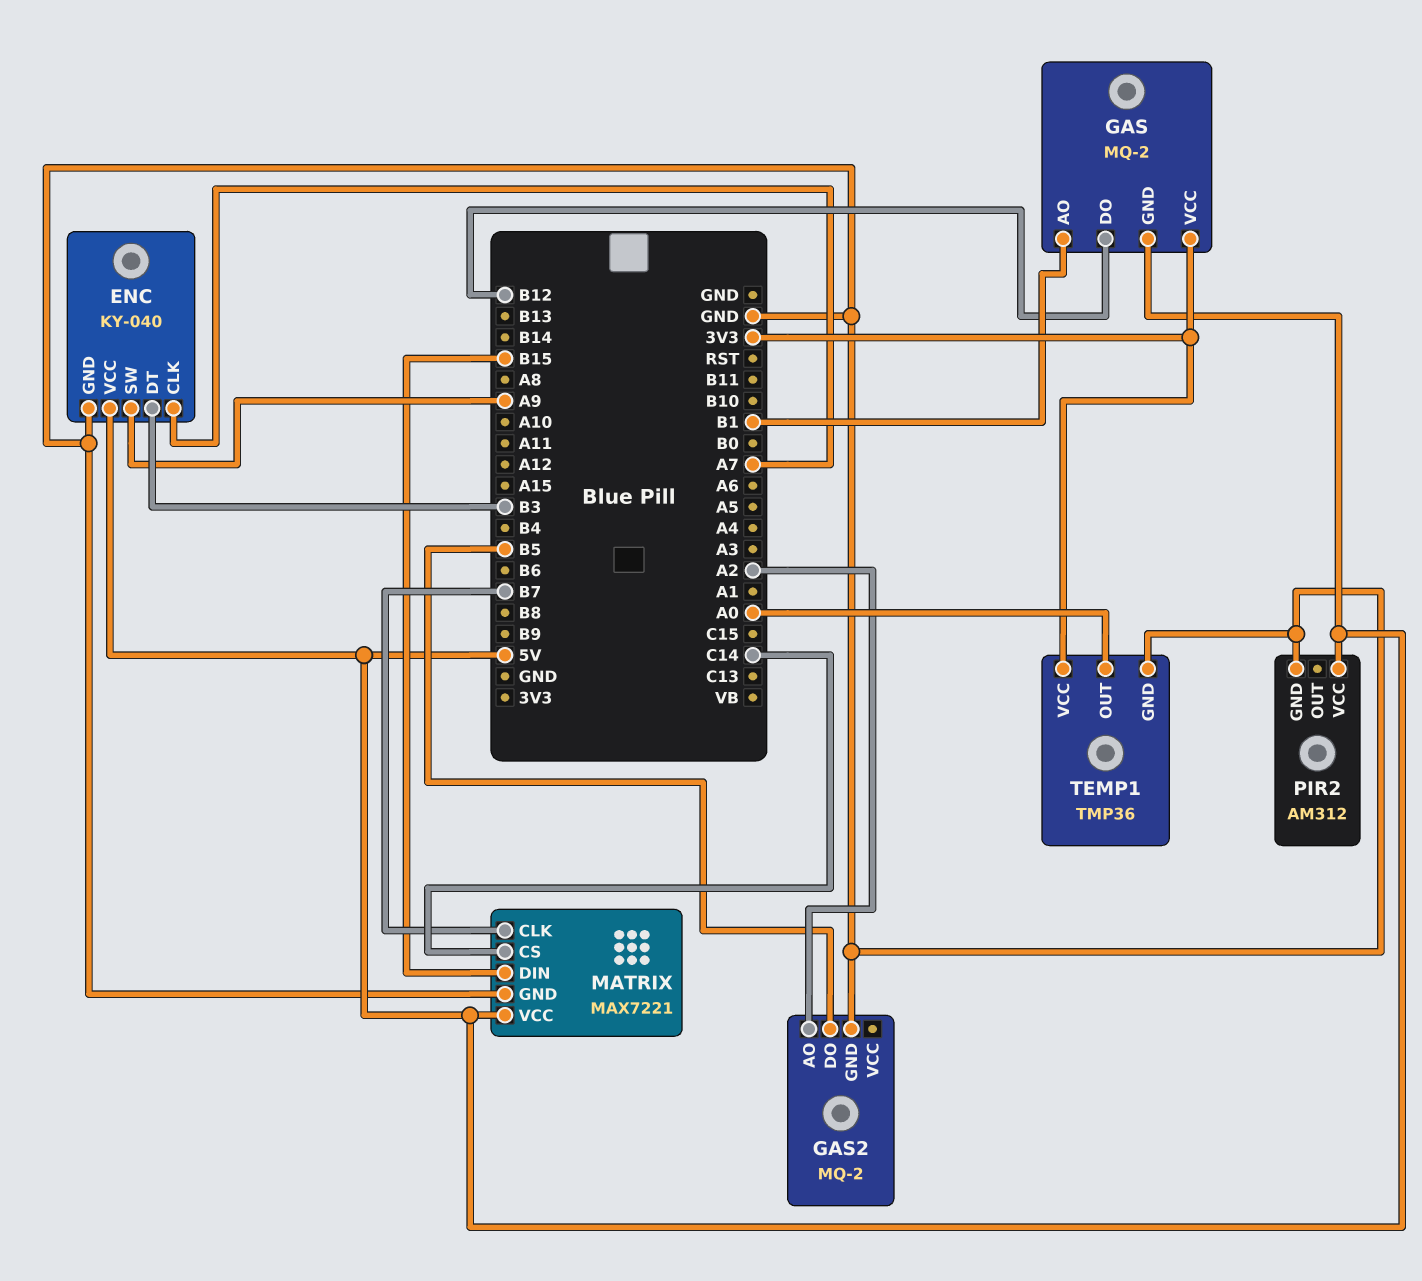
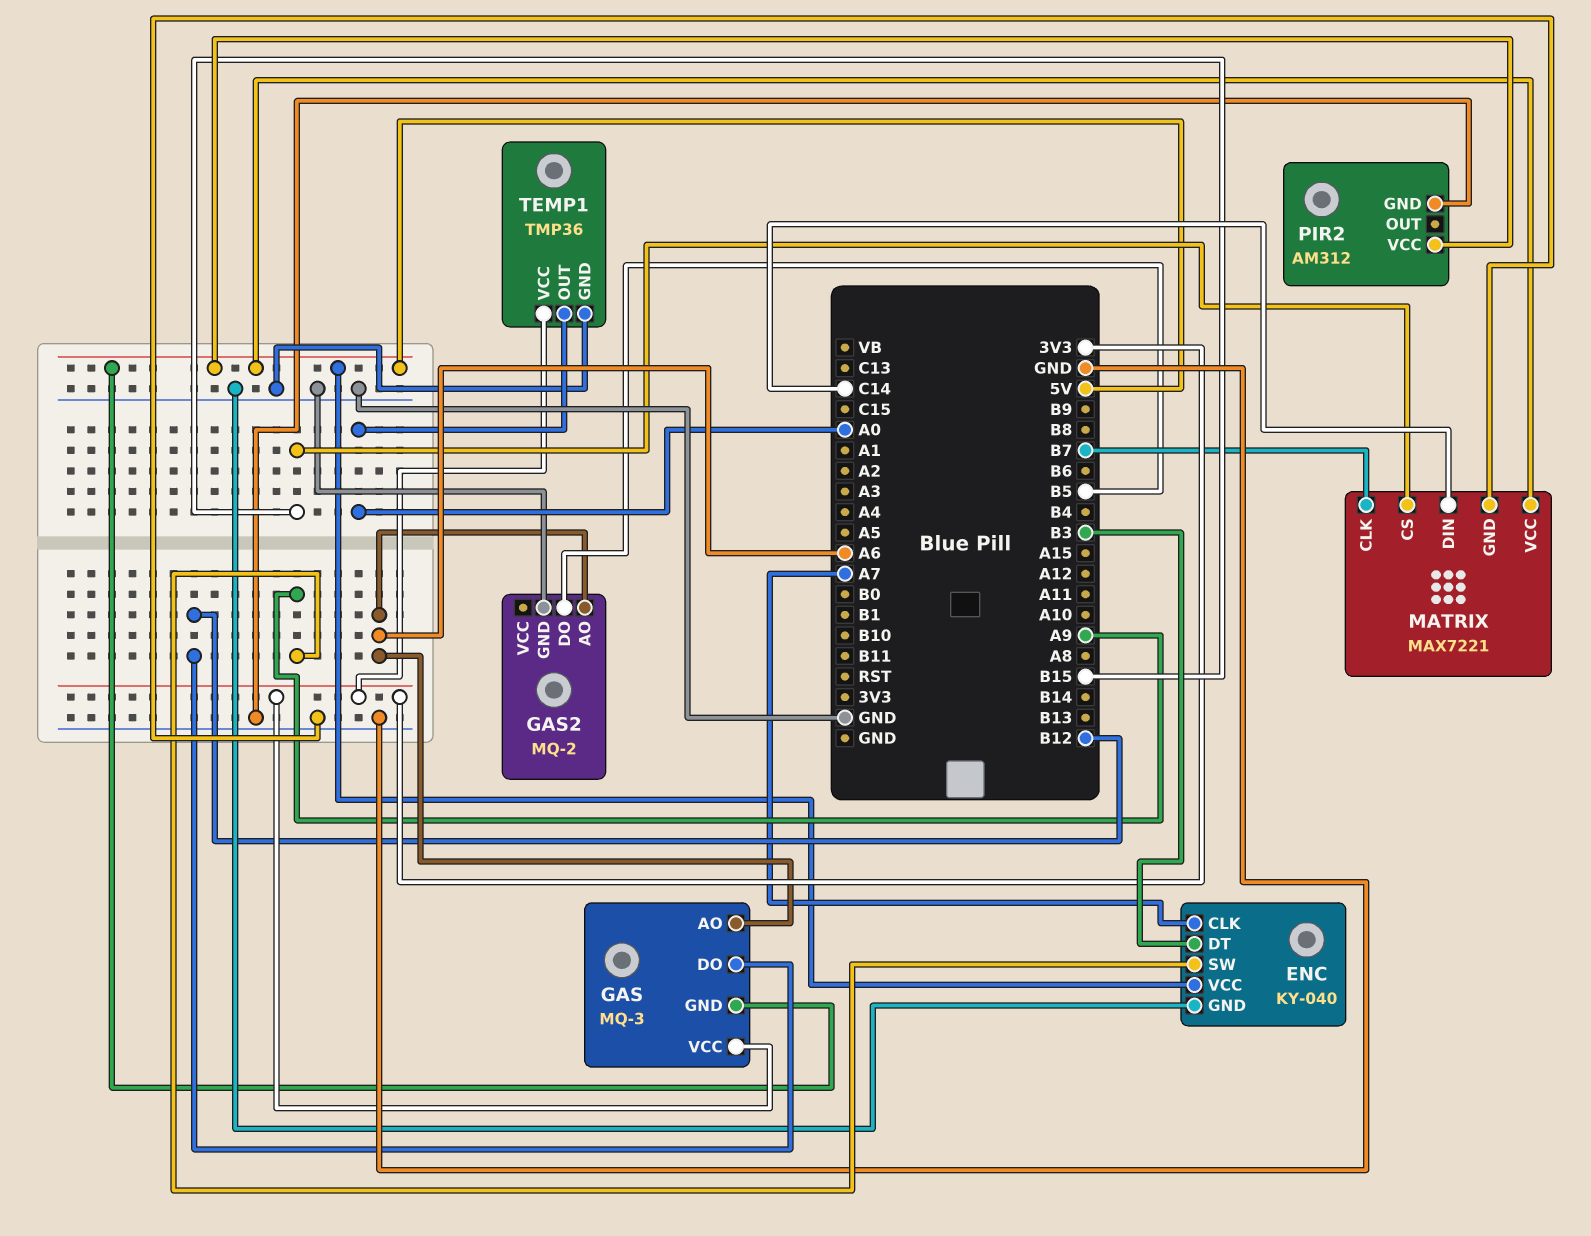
GAS: MQ-2 -> MQ-3
GAS pin AO: B1 -> A6
GAS2 pin AO: A2 -> A6
MATRIX pin CS: C14 -> B15
MATRIX pin DIN: B15 -> C14

